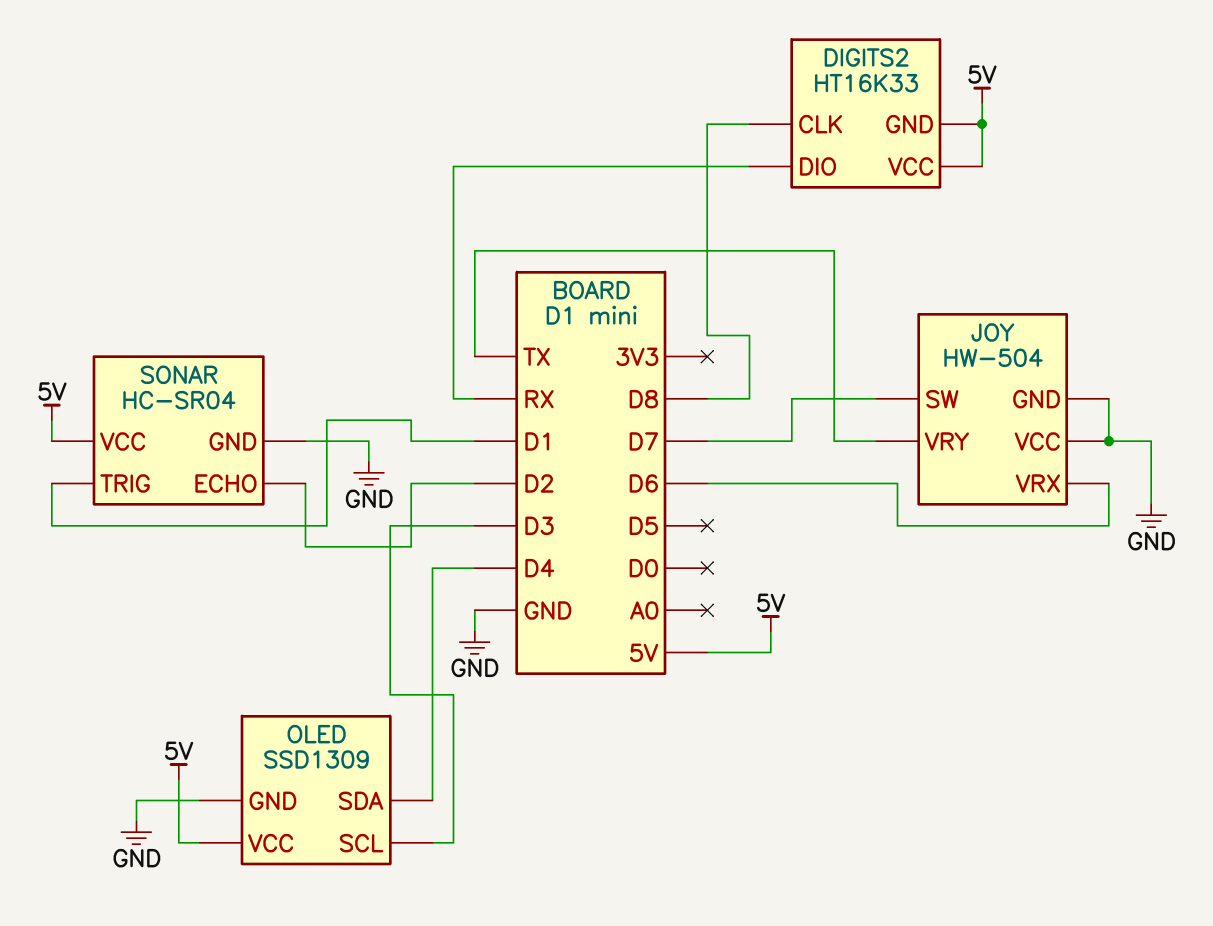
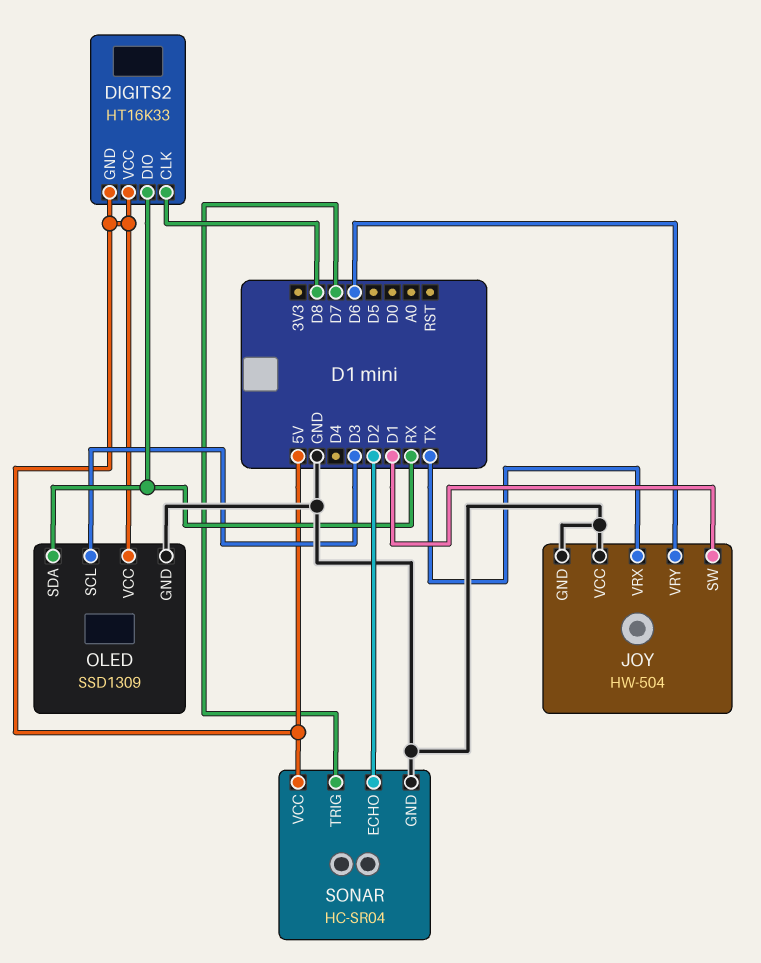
JOY pin SW: D7 -> D1
JOY pin VRX: D6 -> TX
JOY pin VRY: TX -> D6
OLED pin SDA: D4 -> RX
SONAR pin TRIG: D1 -> D7

